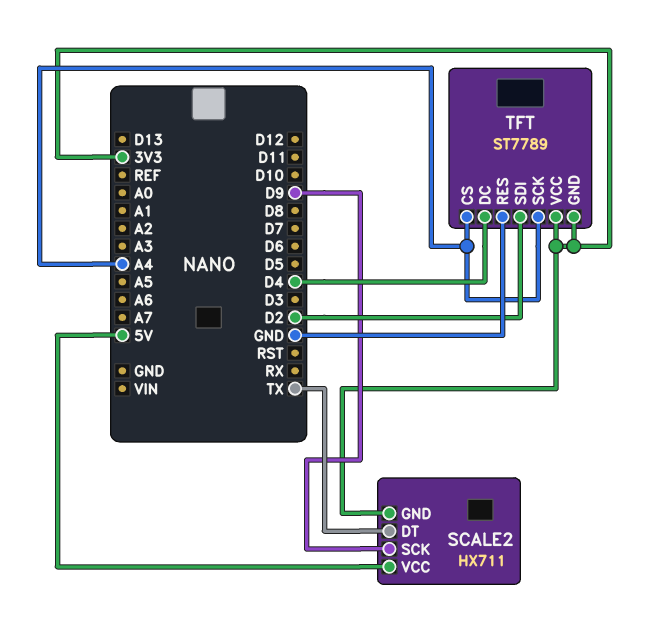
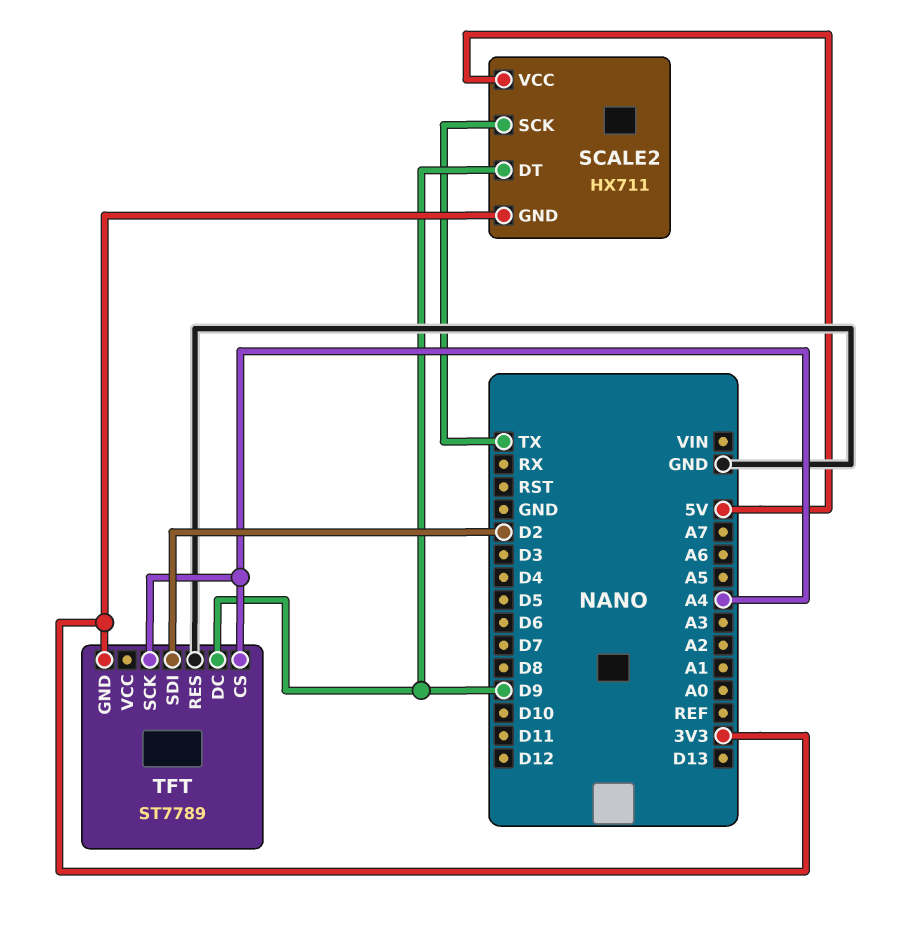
SCALE2 pin DT: TX -> D9
SCALE2 pin SCK: D9 -> TX
TFT pin DC: D4 -> D9
TFT pin VCC: 3V3 -> none

